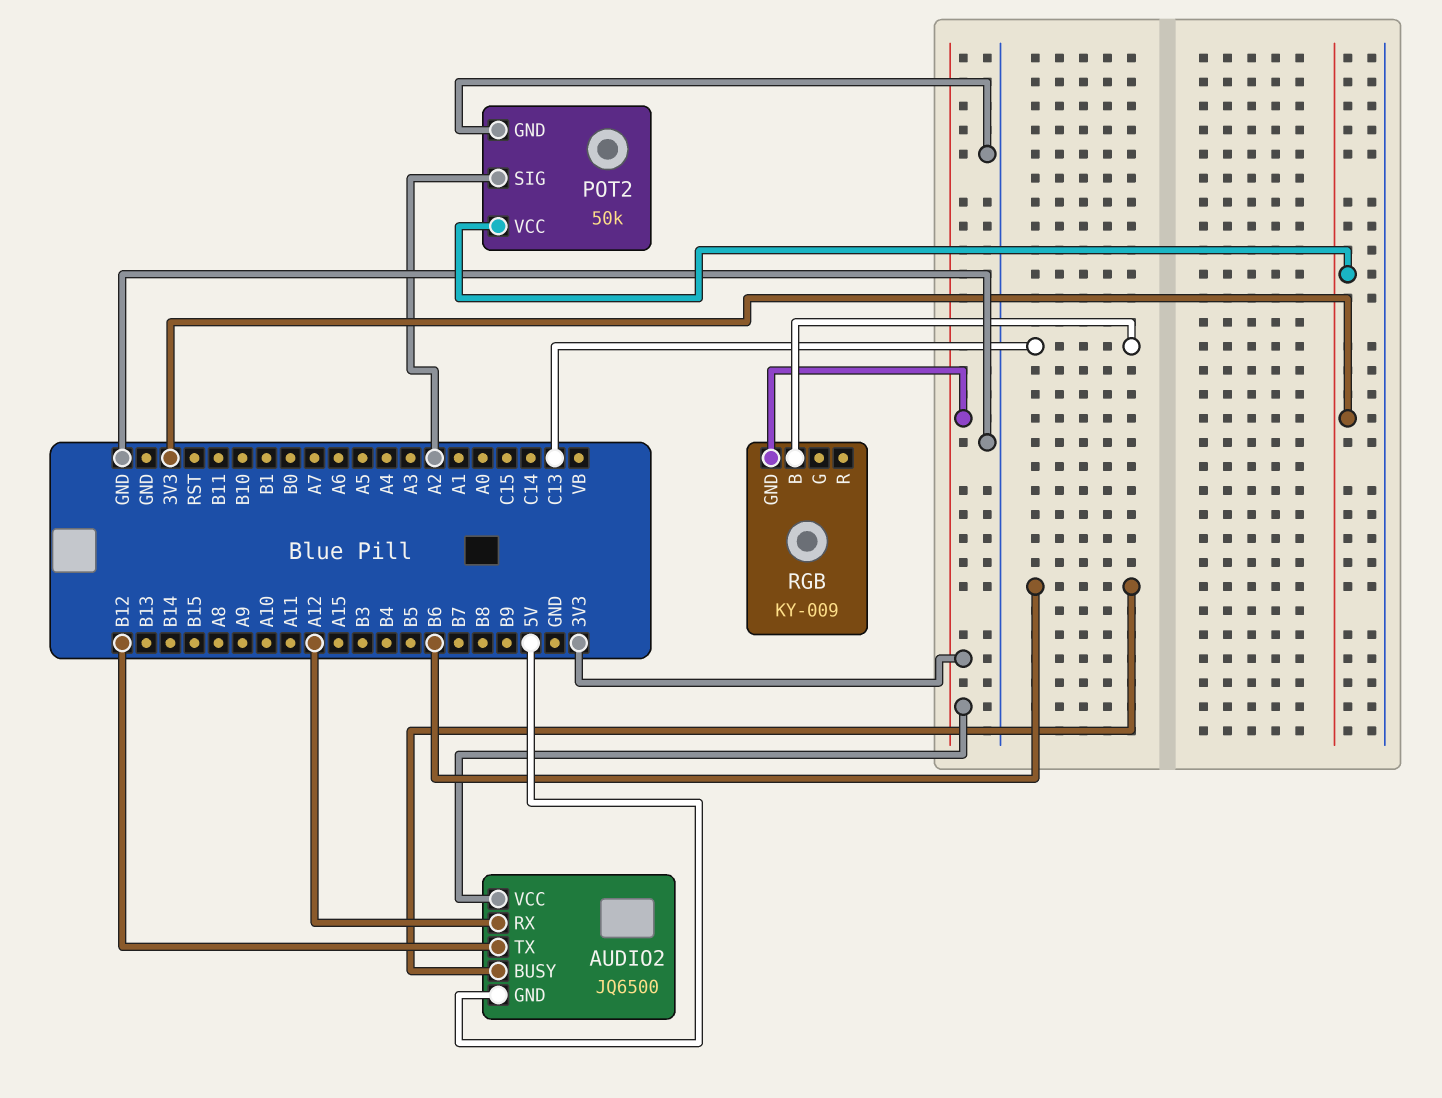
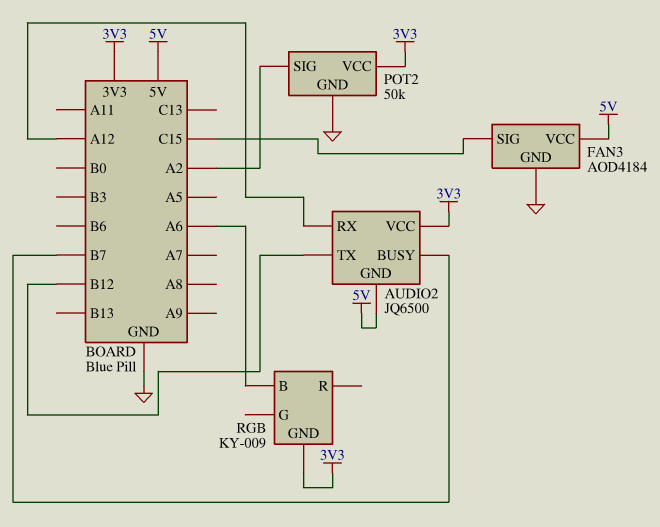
AUDIO2 pin BUSY: B6 -> B7
FAN3: none -> AOD4184
FAN3 pin GND: none -> GND
FAN3 pin SIG: none -> C15
FAN3 pin VCC: none -> 5V
RGB pin B: C13 -> A6

